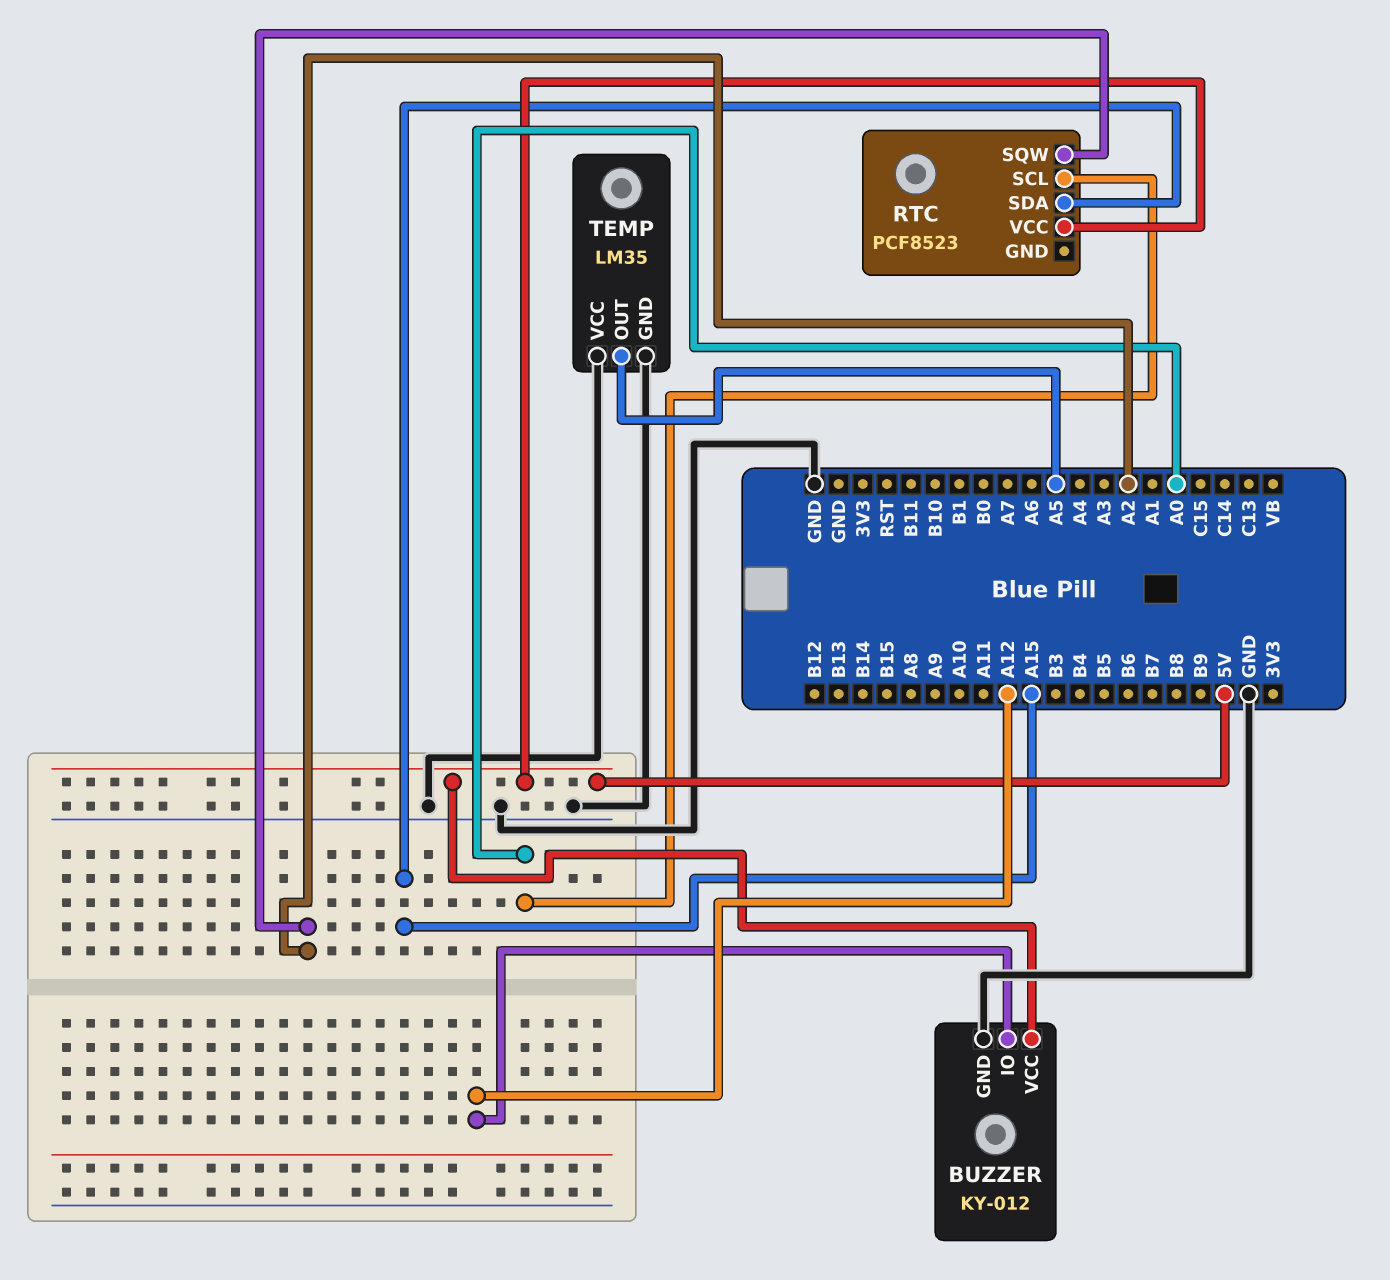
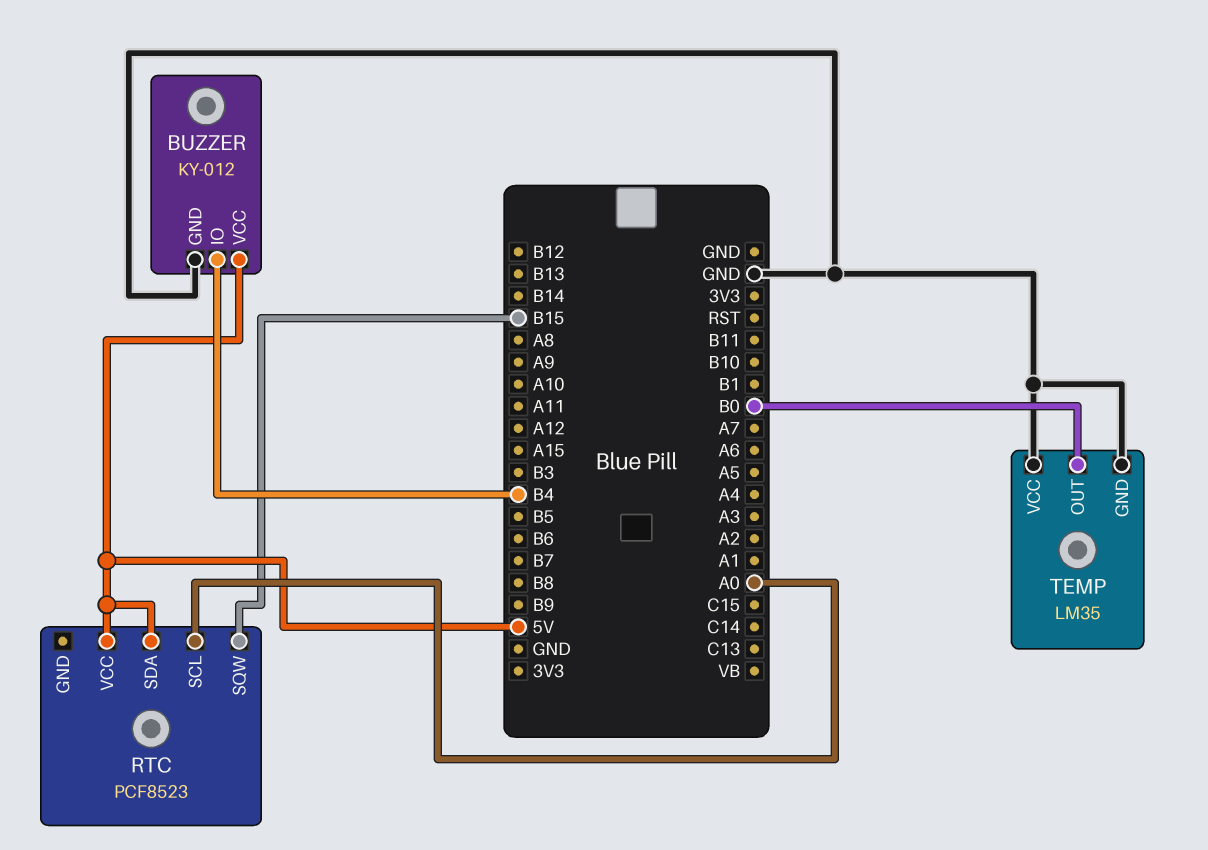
BUZZER pin IO: A12 -> B4
RTC pin SDA: A15 -> 5V
RTC pin SQW: A2 -> B15
TEMP pin OUT: A5 -> B0

